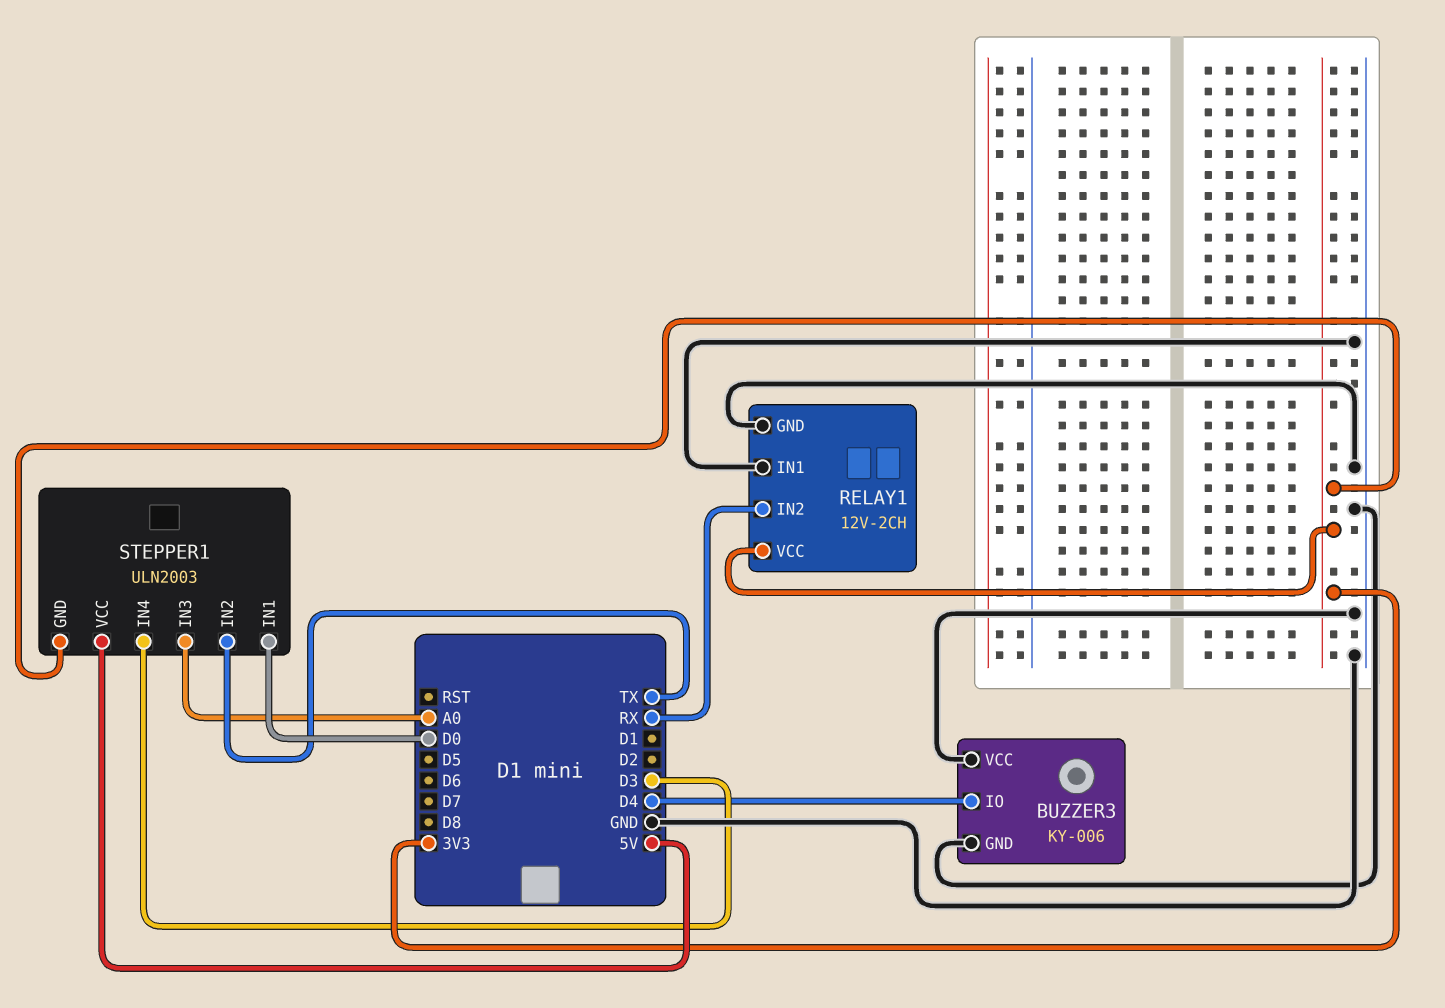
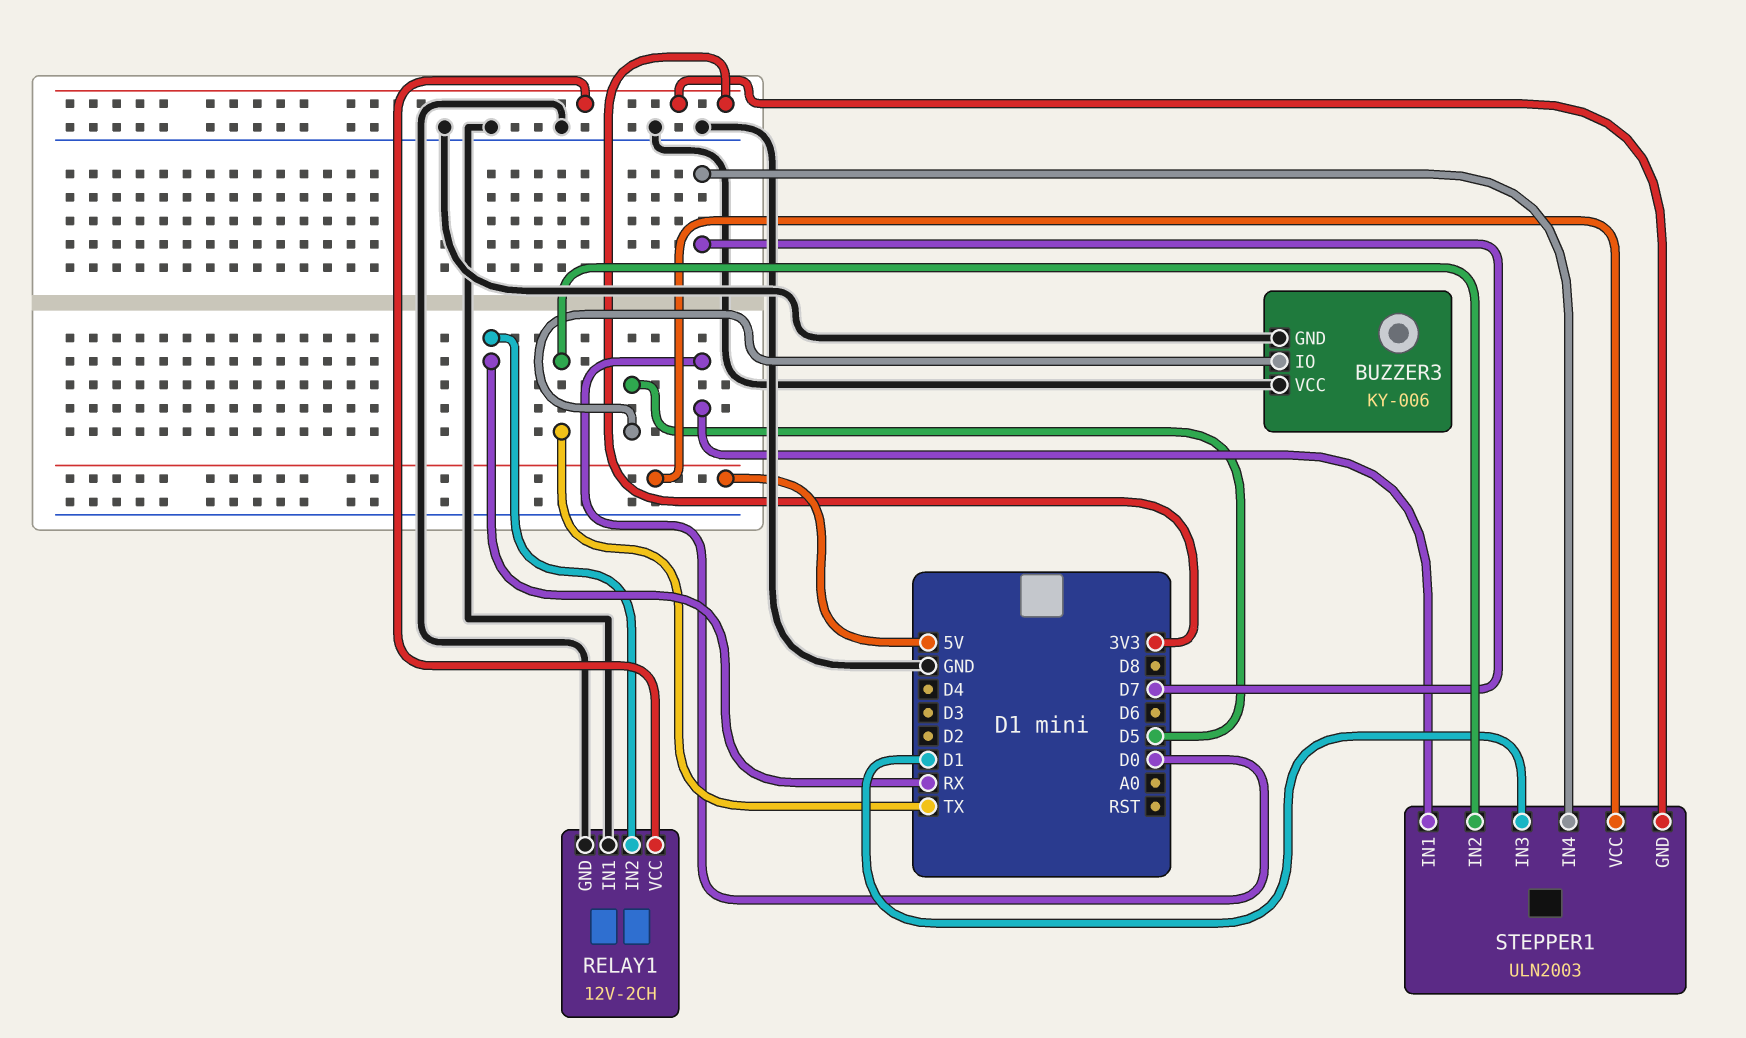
BUZZER3 pin IO: D4 -> D5
STEPPER1 pin IN3: A0 -> D1
STEPPER1 pin IN4: D3 -> D7

